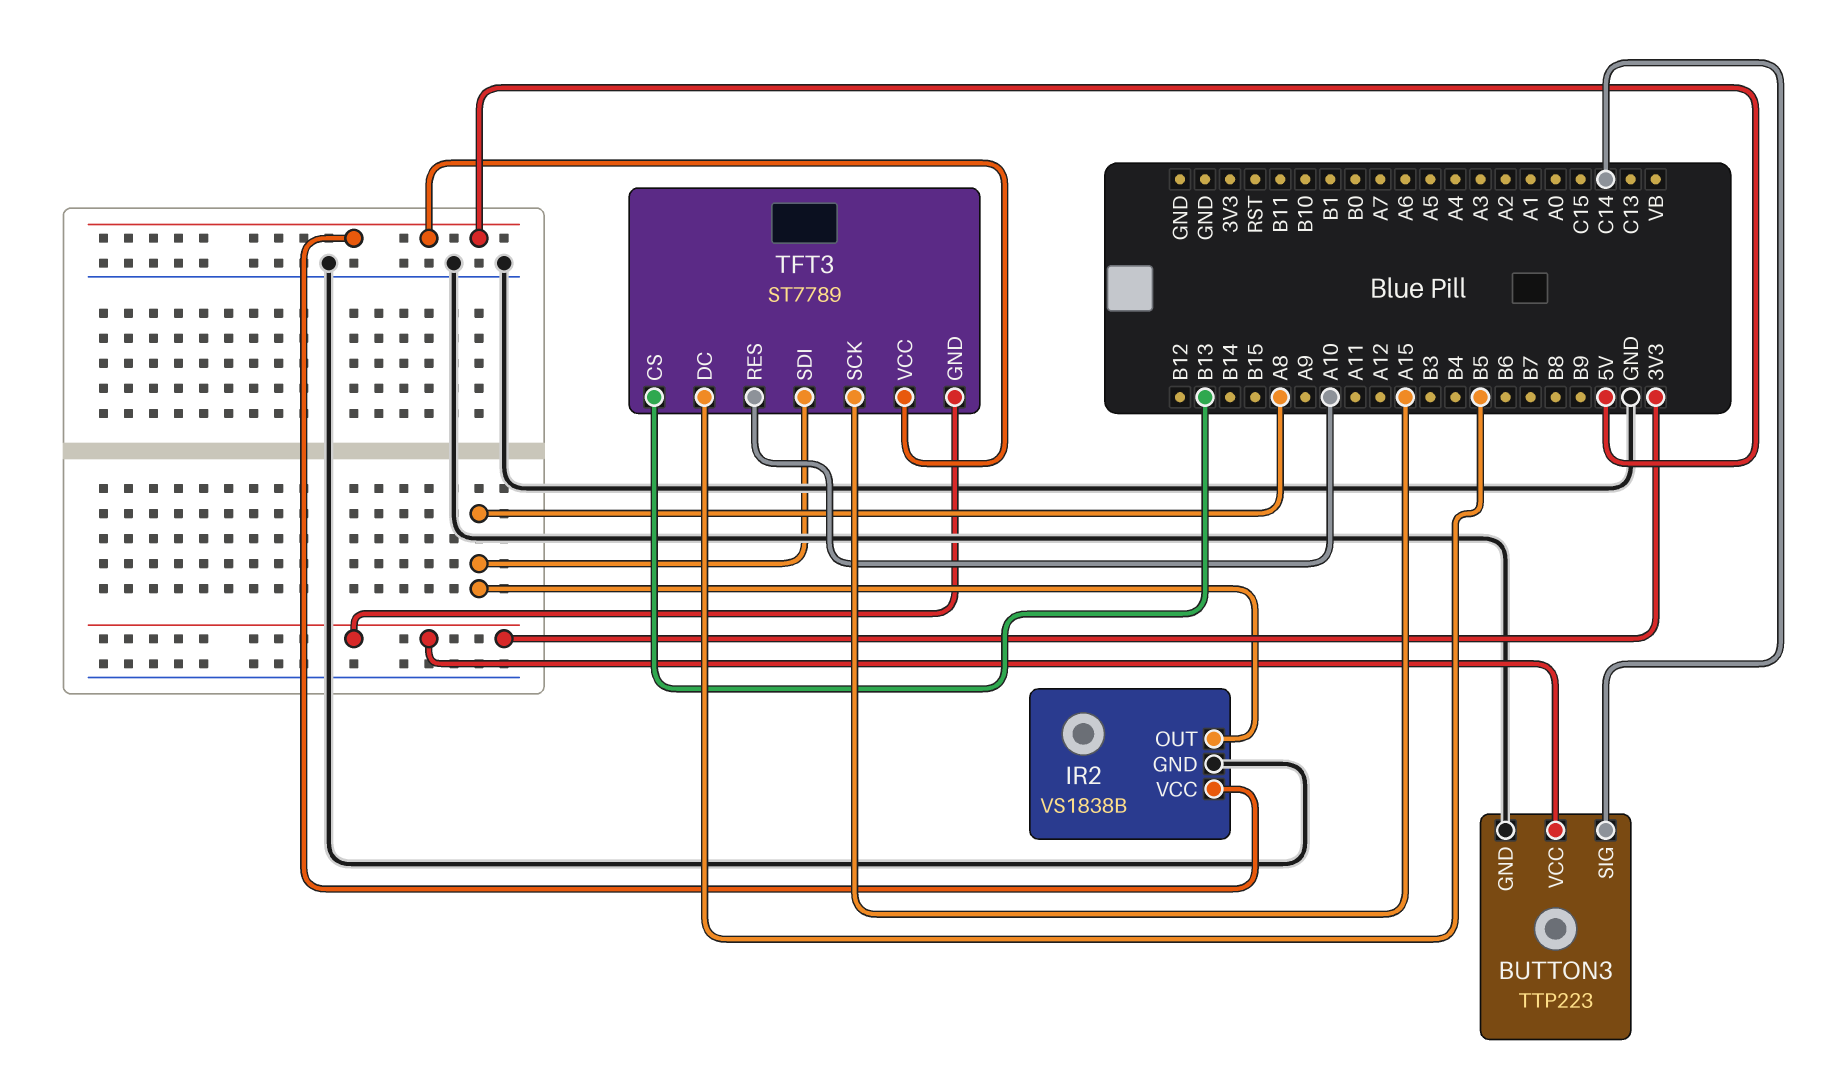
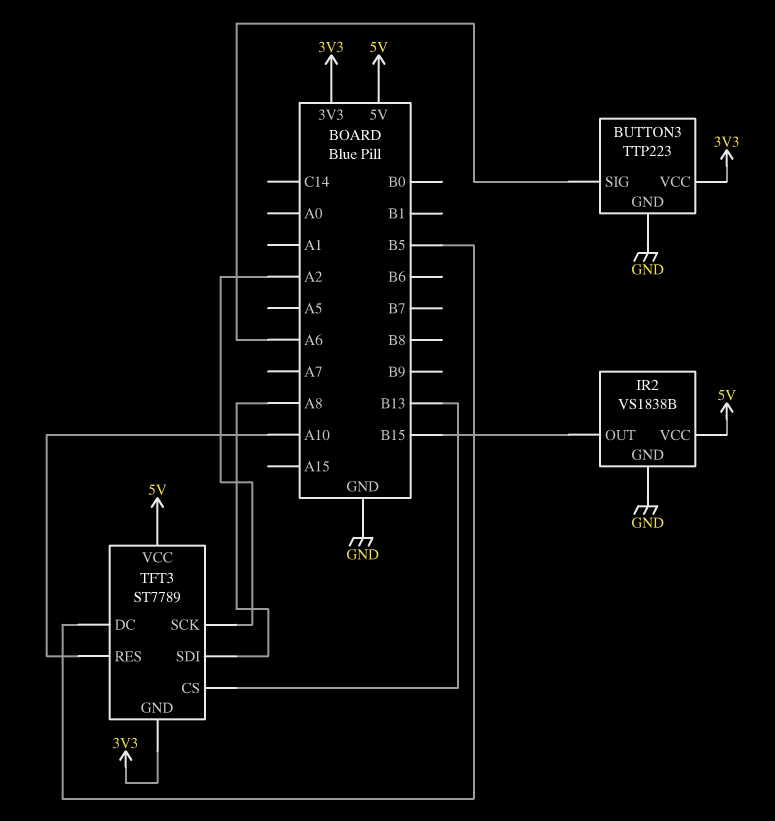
BUTTON3 pin SIG: C14 -> A6
IR2 pin OUT: A8 -> B15
TFT3 pin SCK: A15 -> A2

